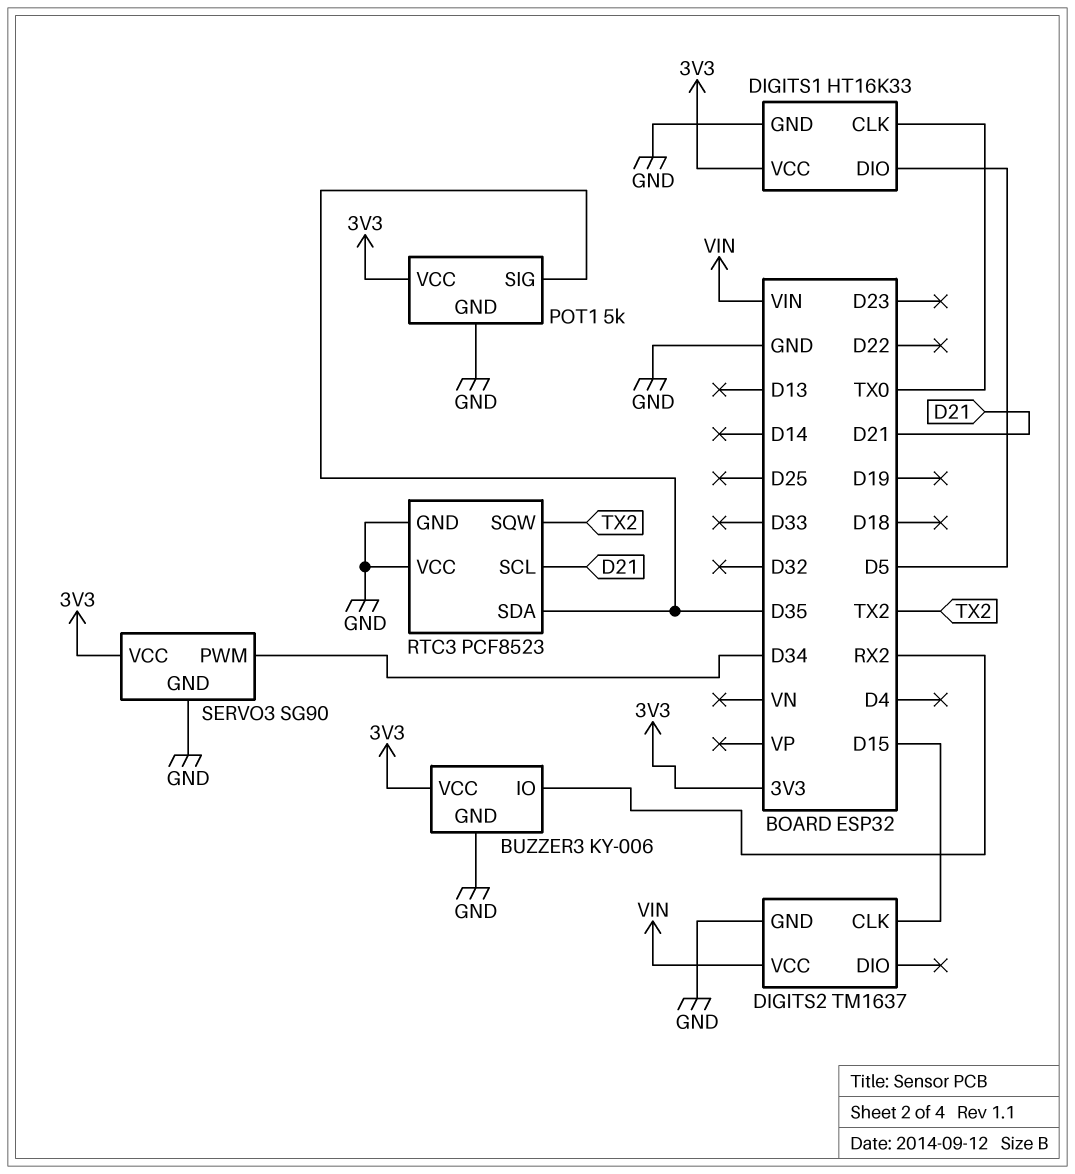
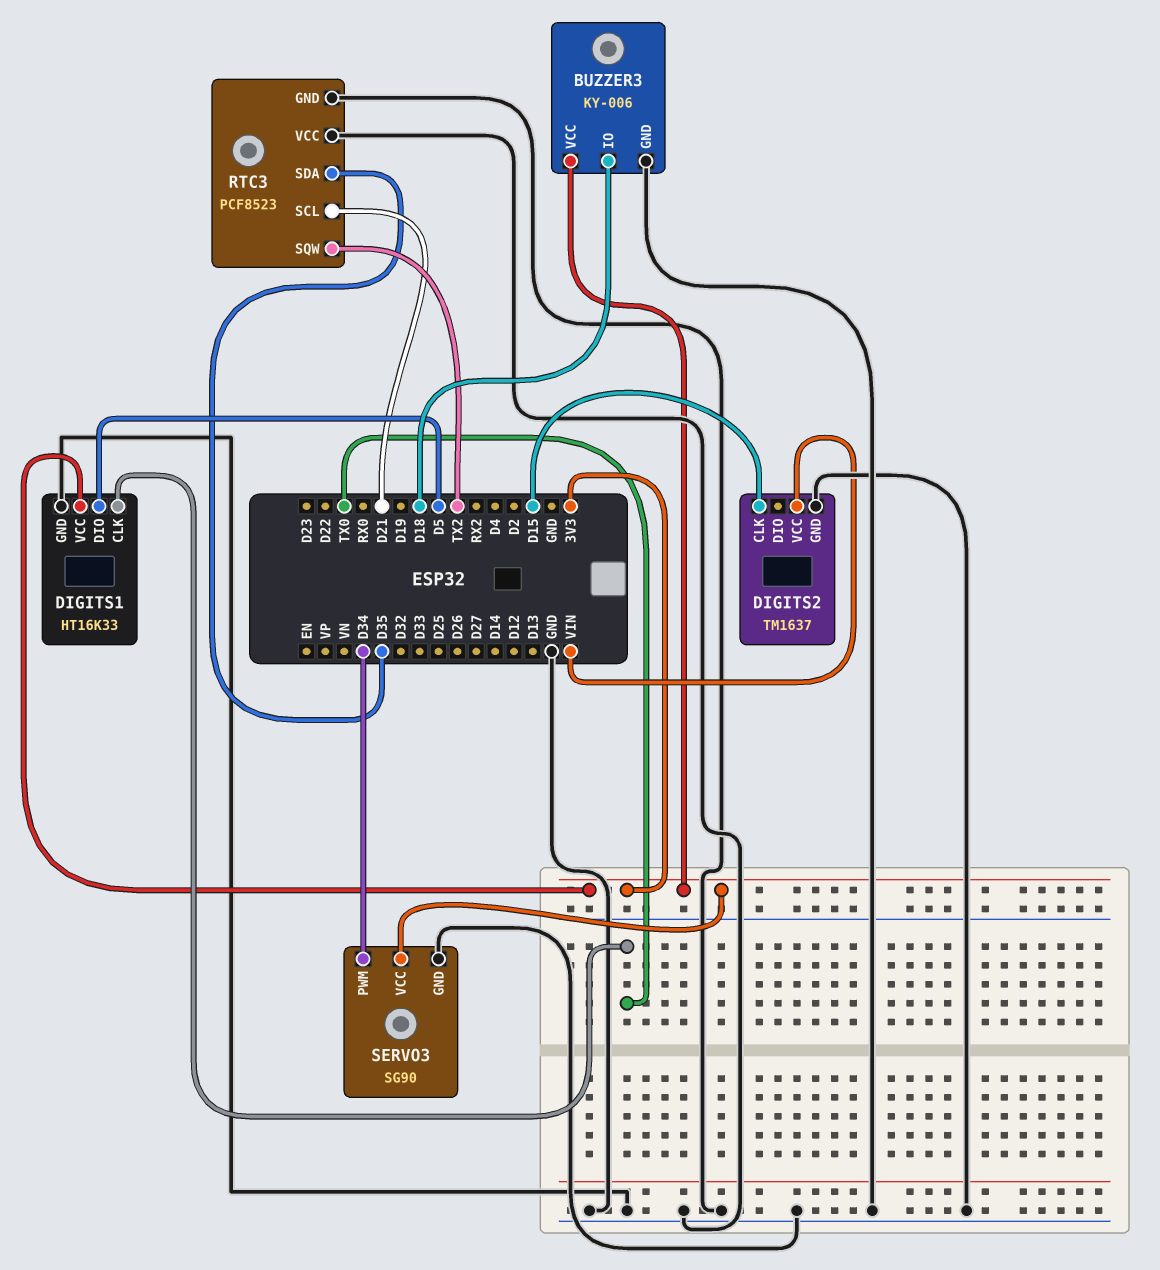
BUZZER3 pin IO: RX2 -> D18
POT1: 5k -> none
POT1 pin GND: GND -> none
POT1 pin SIG: D35 -> none
POT1 pin VCC: 3V3 -> none

